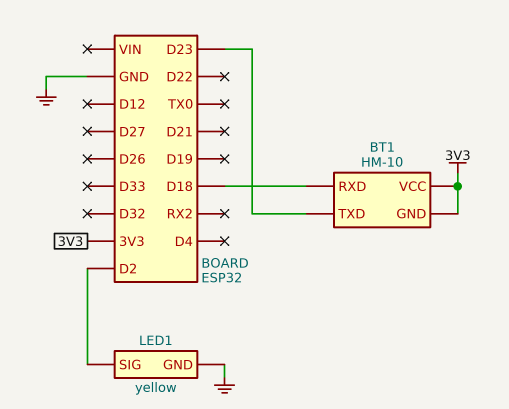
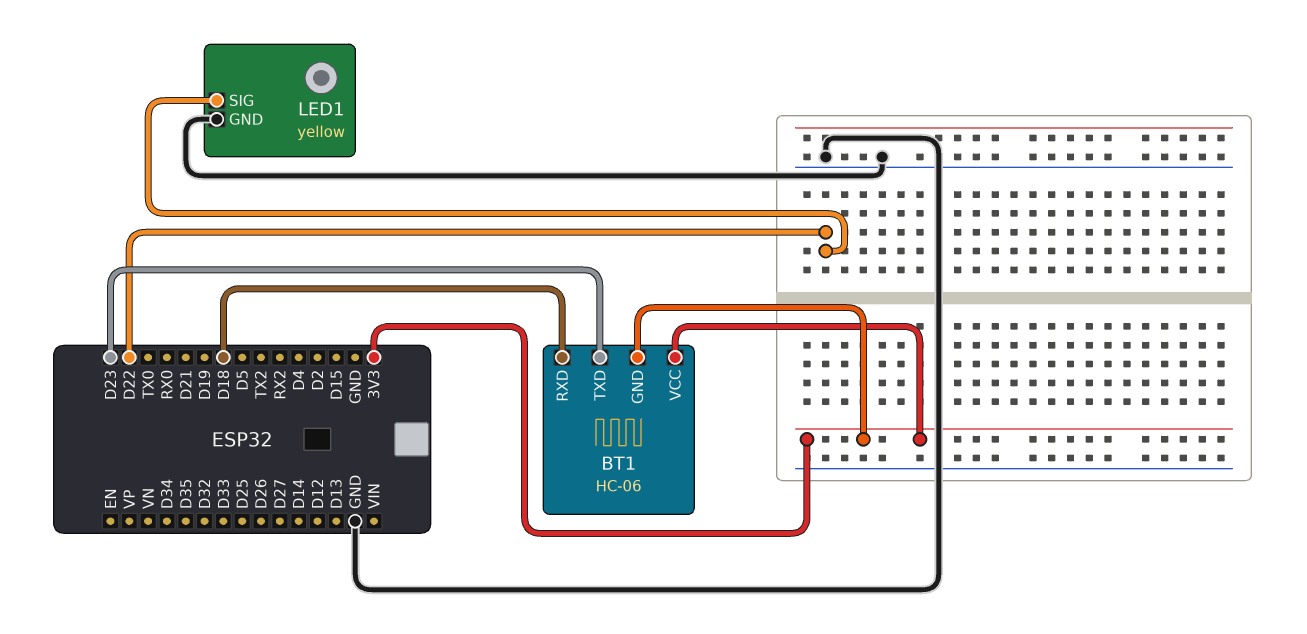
BT1: HM-10 -> HC-06
LED1 pin SIG: D2 -> D22

